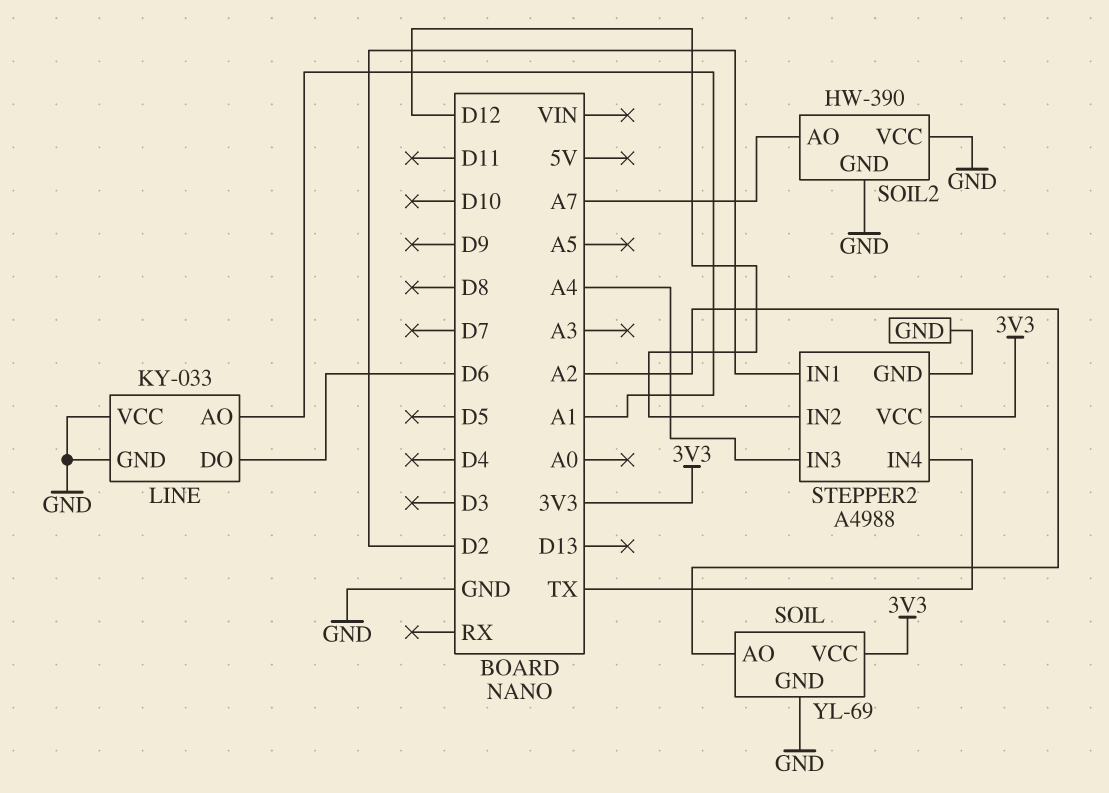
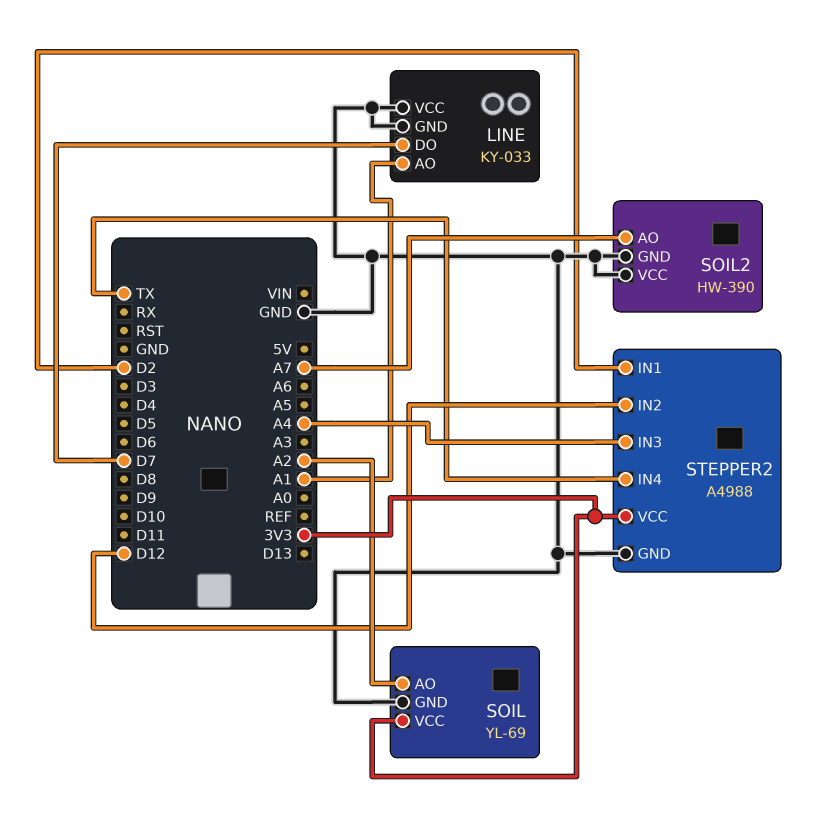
LINE pin DO: D6 -> D7

